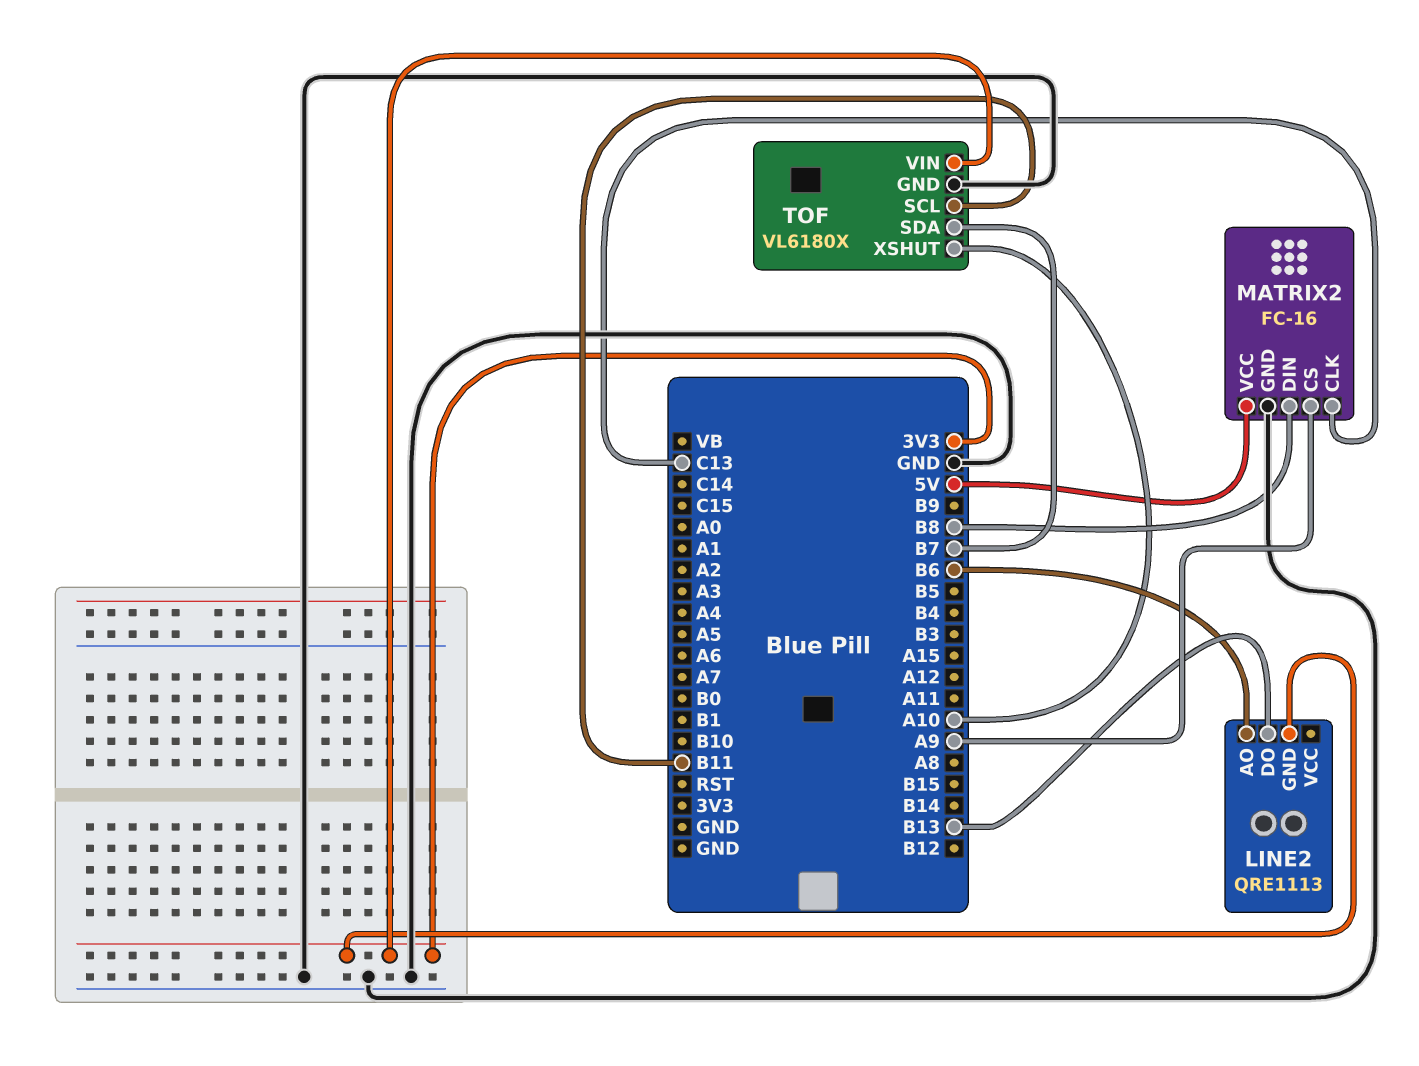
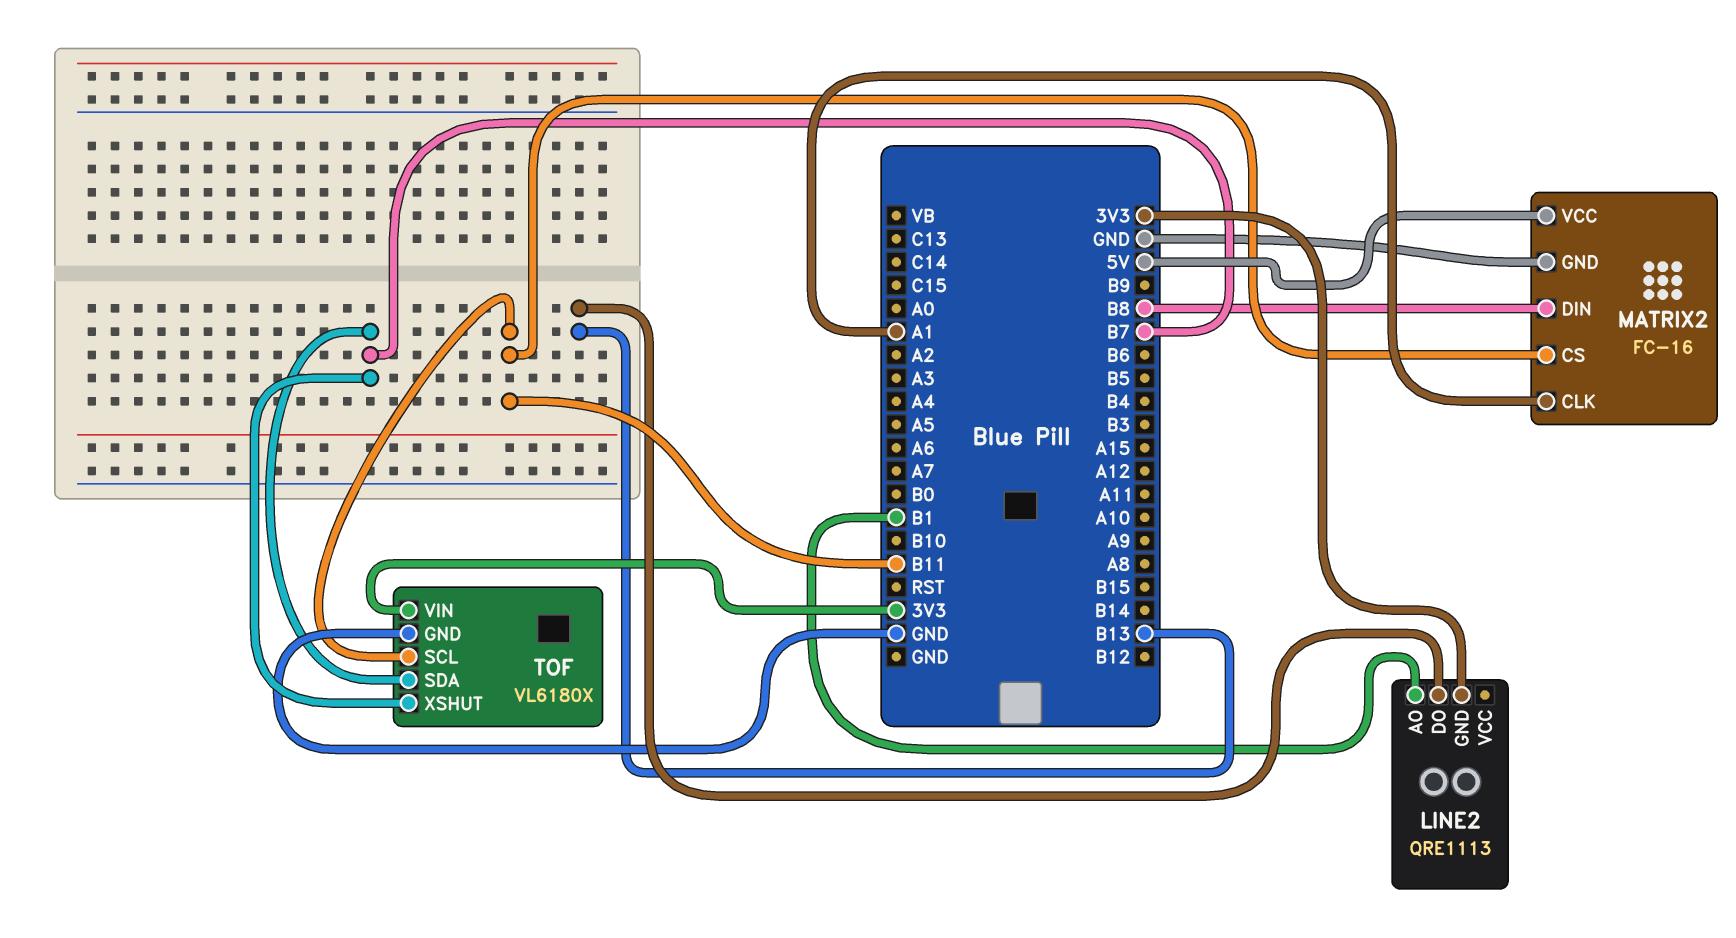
LINE2 pin AO: B6 -> B1
MATRIX2 pin CLK: C13 -> A1
MATRIX2 pin CS: A9 -> B11
TOF pin XSHUT: A10 -> B7

